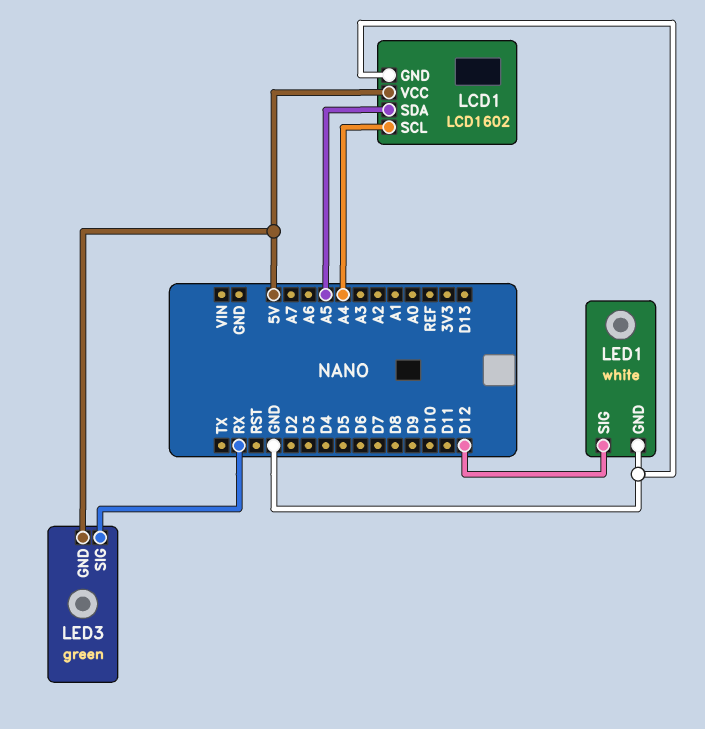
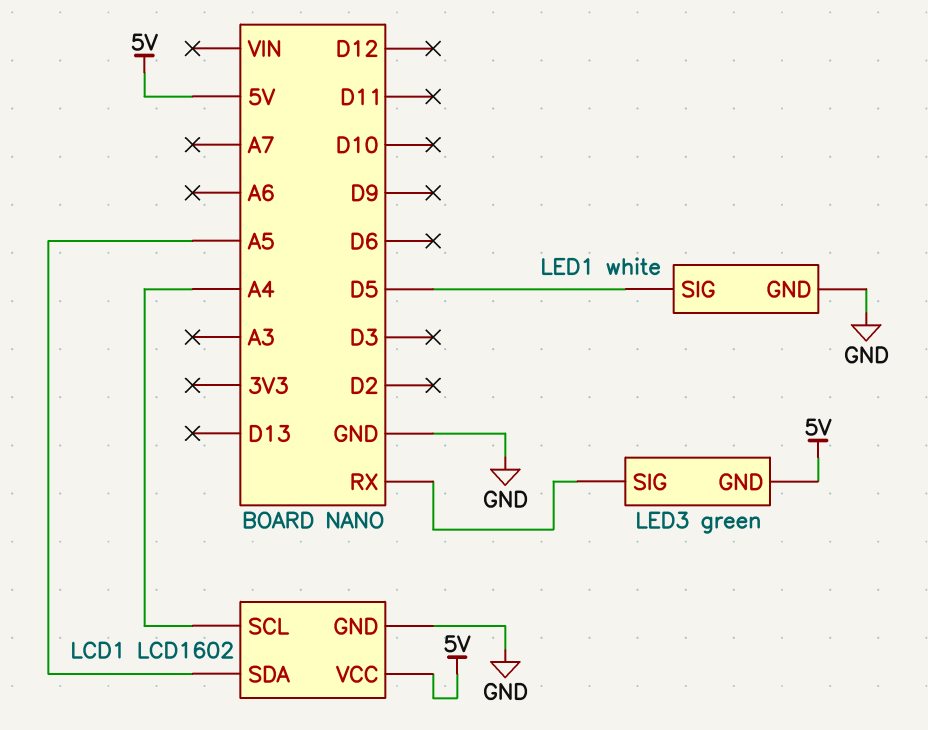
LED1 pin SIG: D12 -> D5

